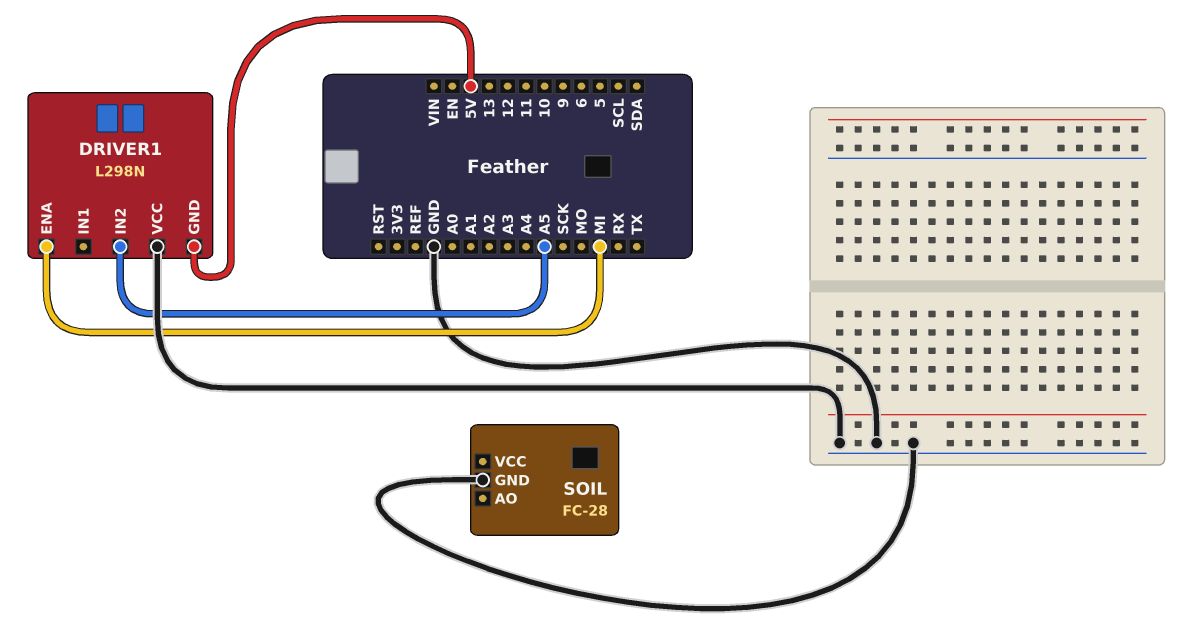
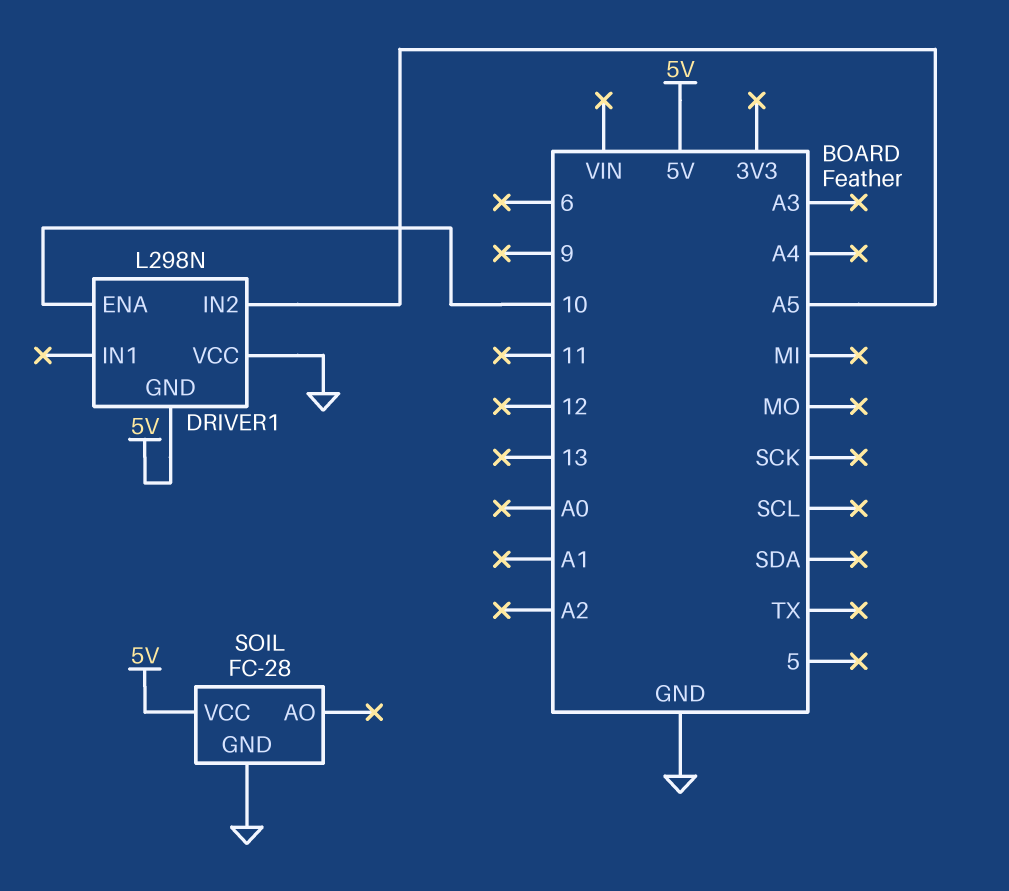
DRIVER1 pin ENA: MI -> 10
SOIL pin VCC: none -> 5V

